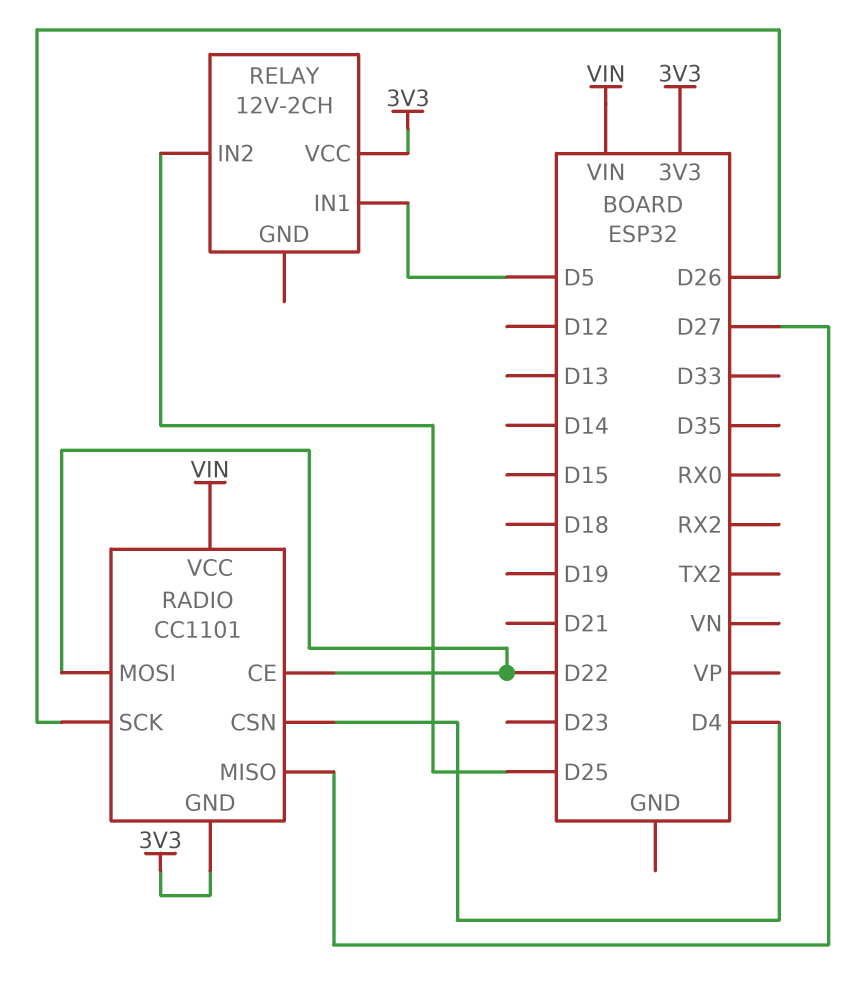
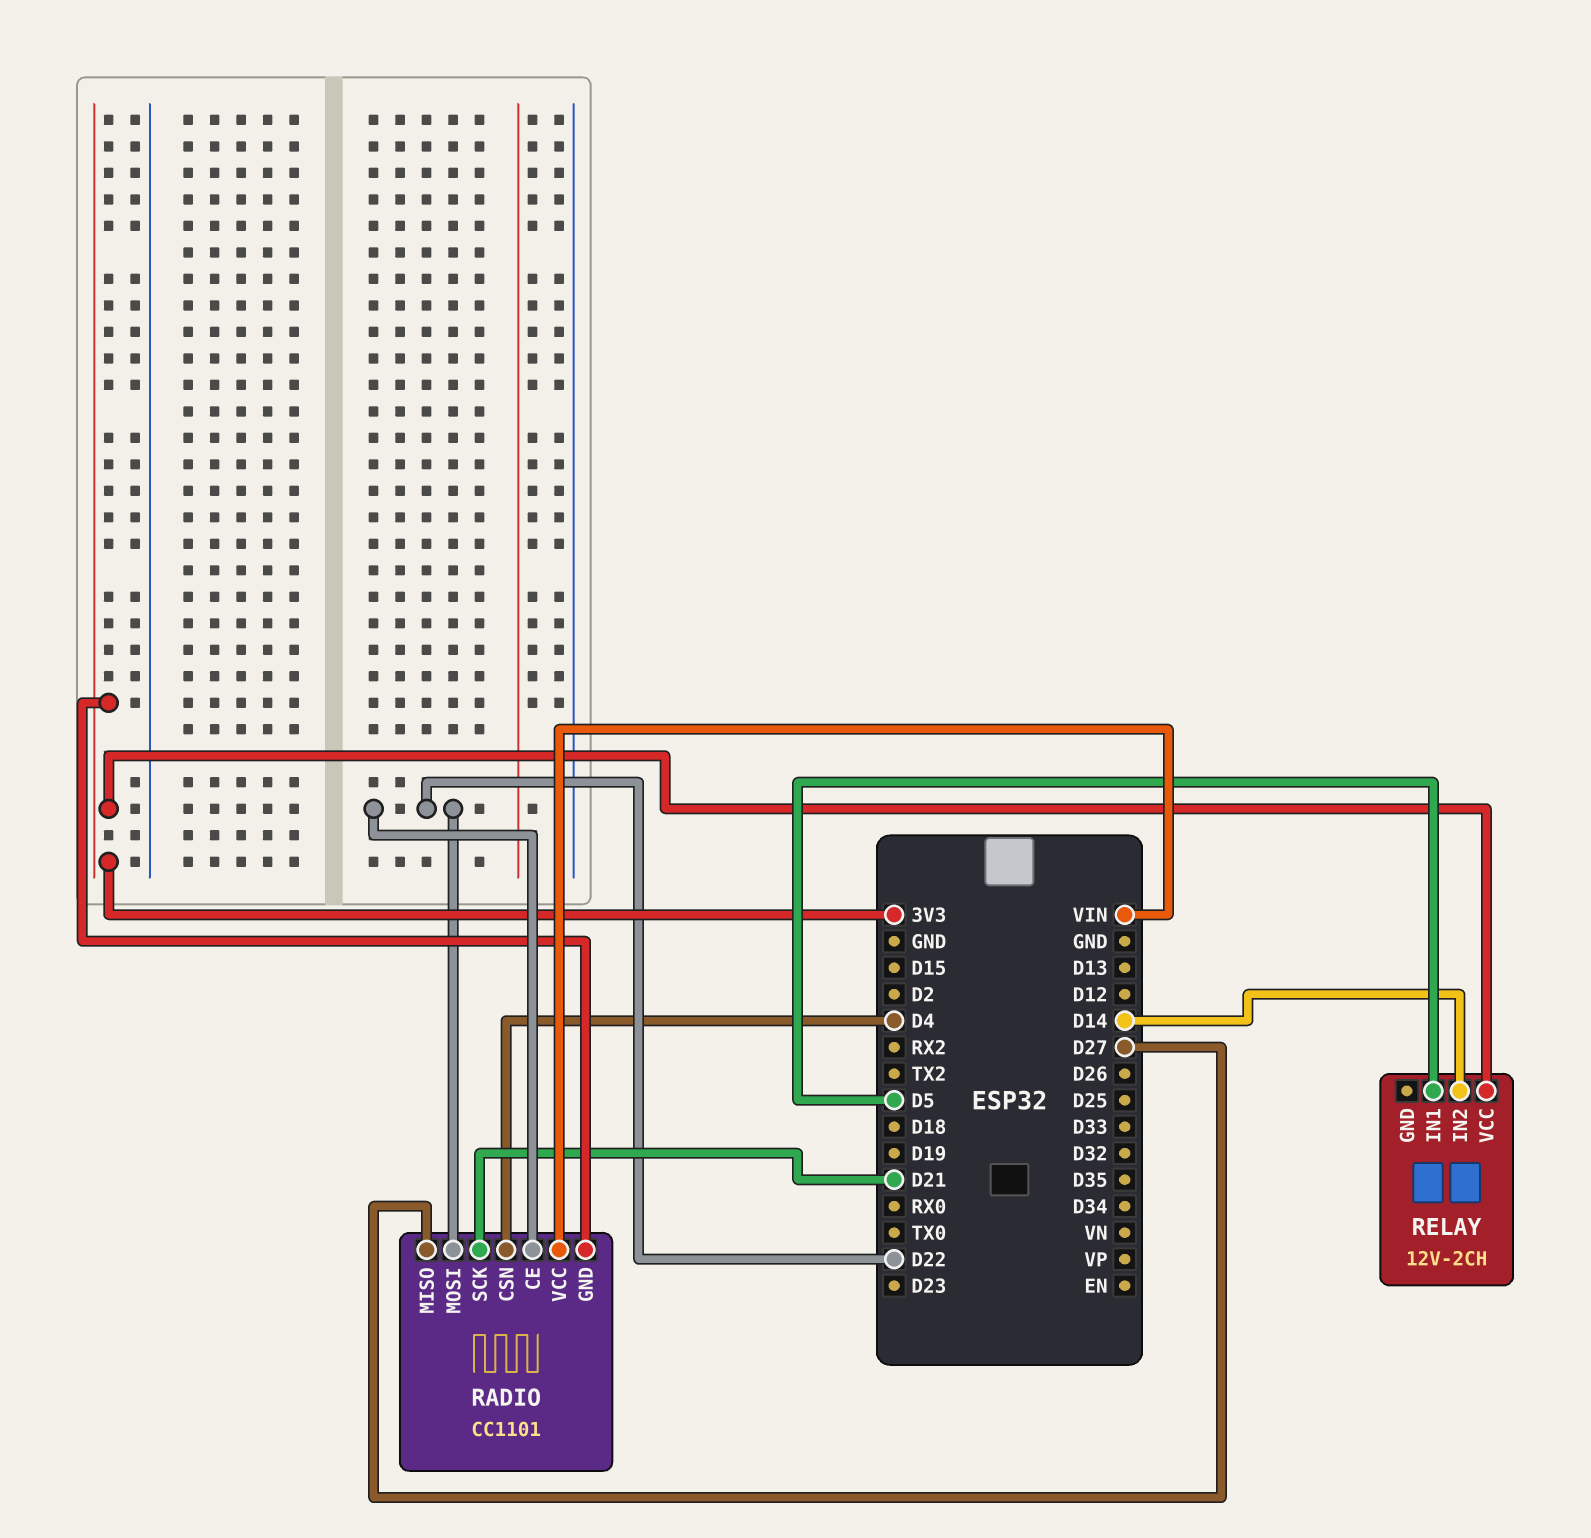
RADIO pin SCK: D26 -> D21
RELAY pin IN2: D25 -> D14

